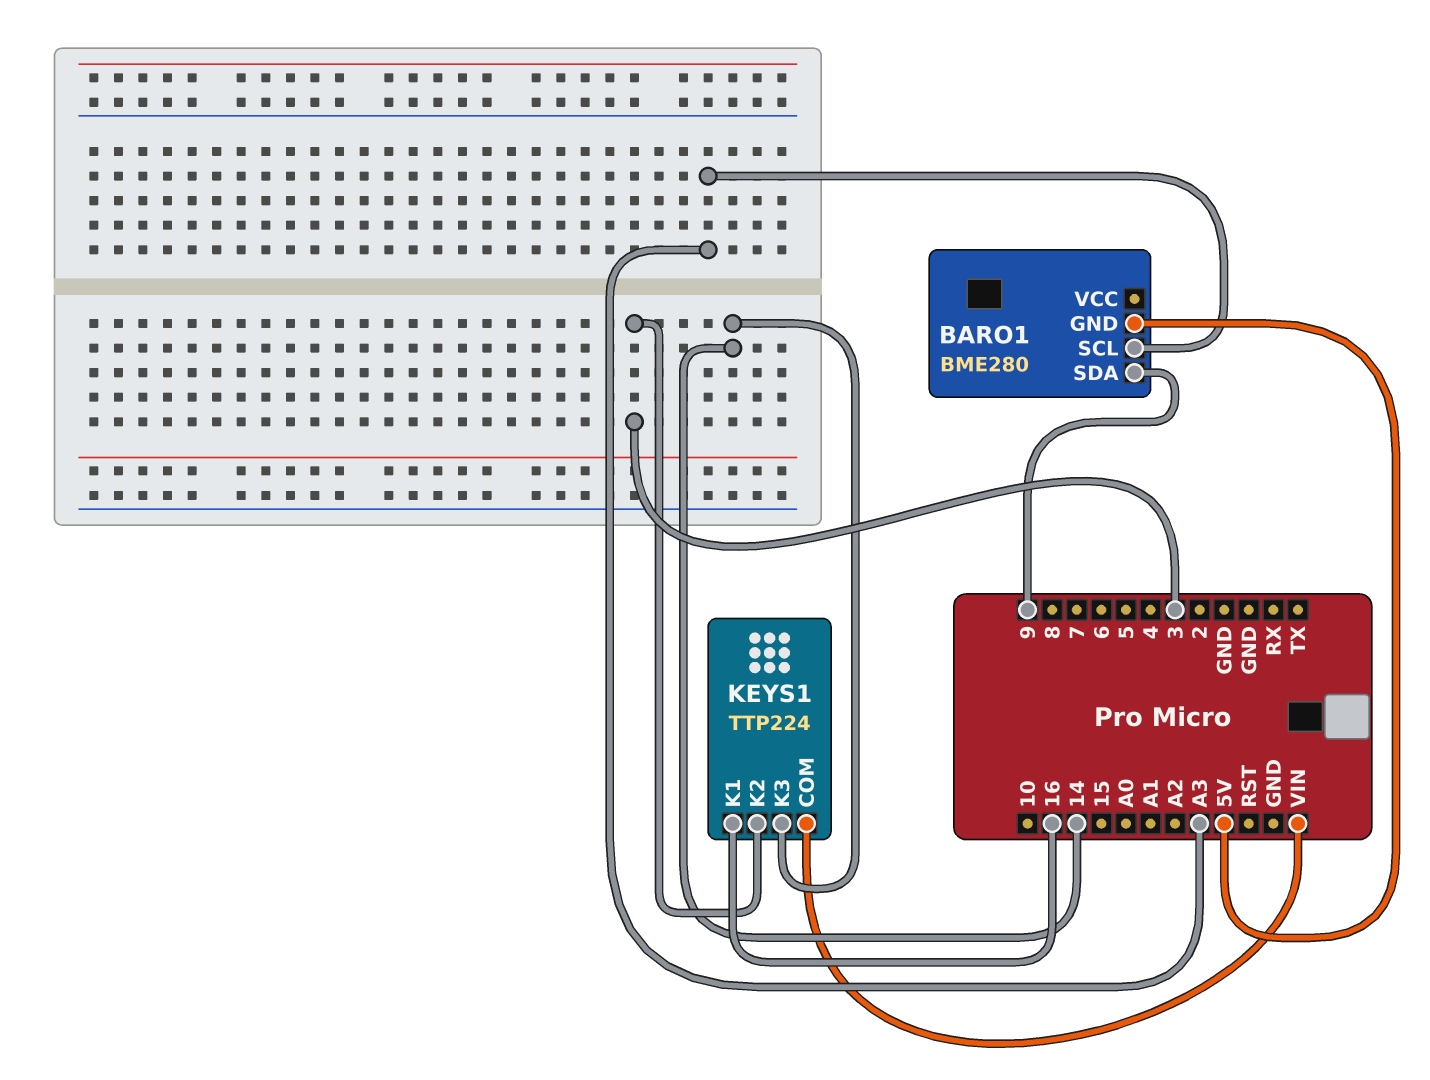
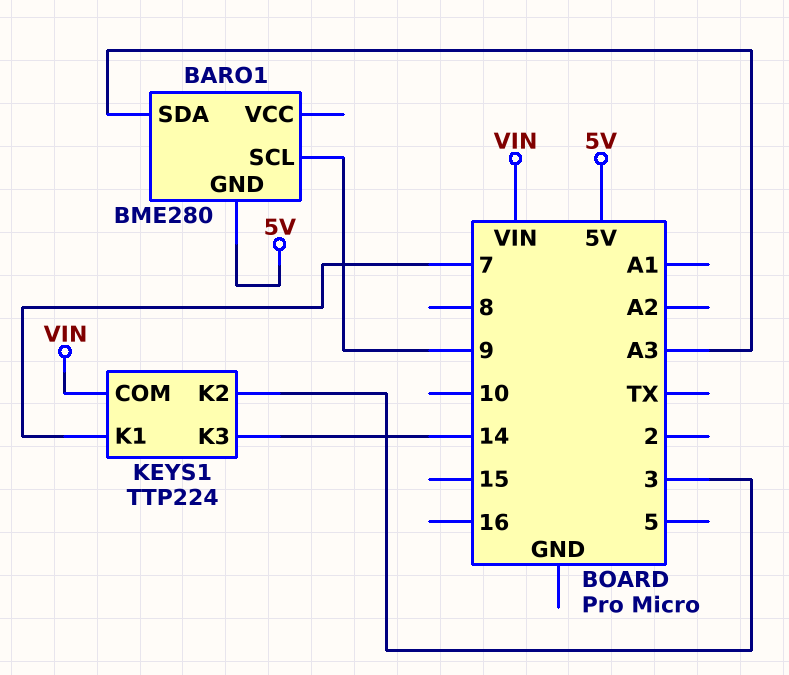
BARO1 pin SCL: A3 -> 9
BARO1 pin SDA: 9 -> A3
KEYS1 pin K1: 16 -> 7

